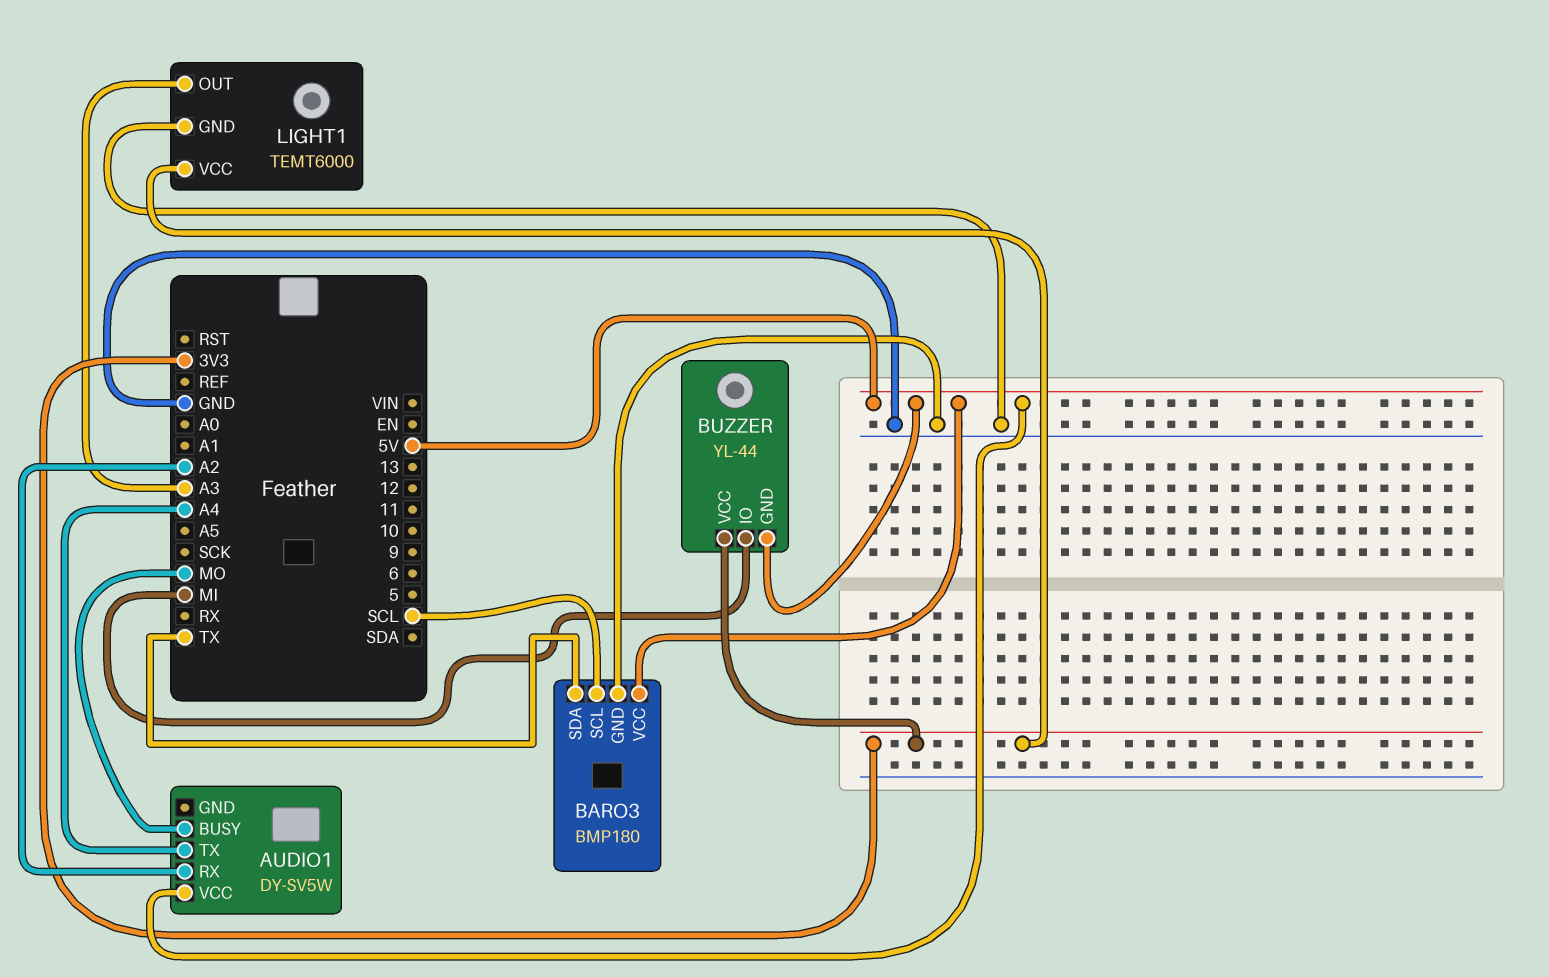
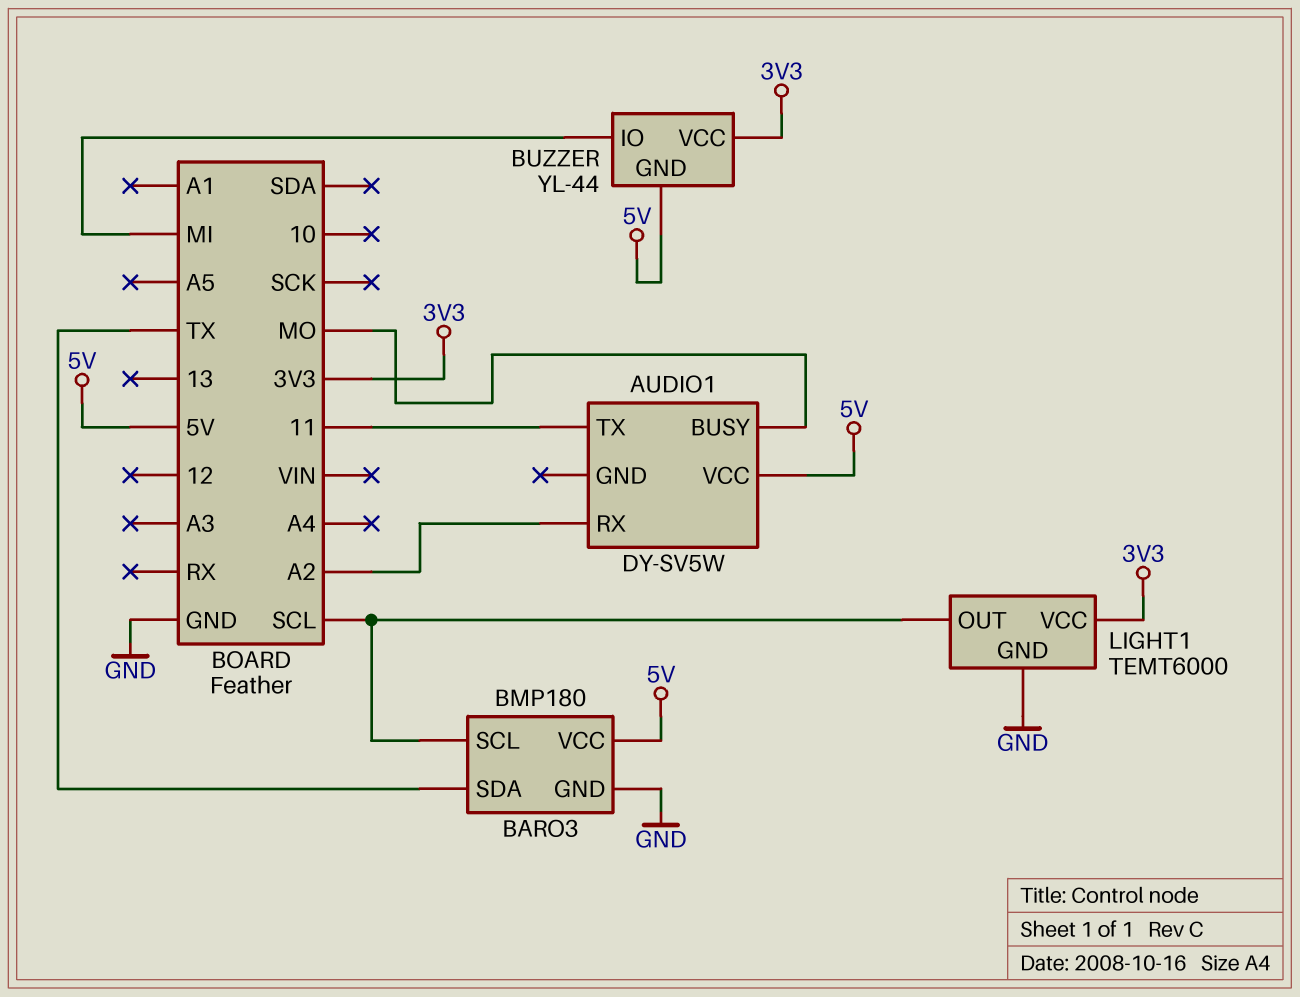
AUDIO1 pin TX: A4 -> 11
LIGHT1 pin OUT: A3 -> SCL

